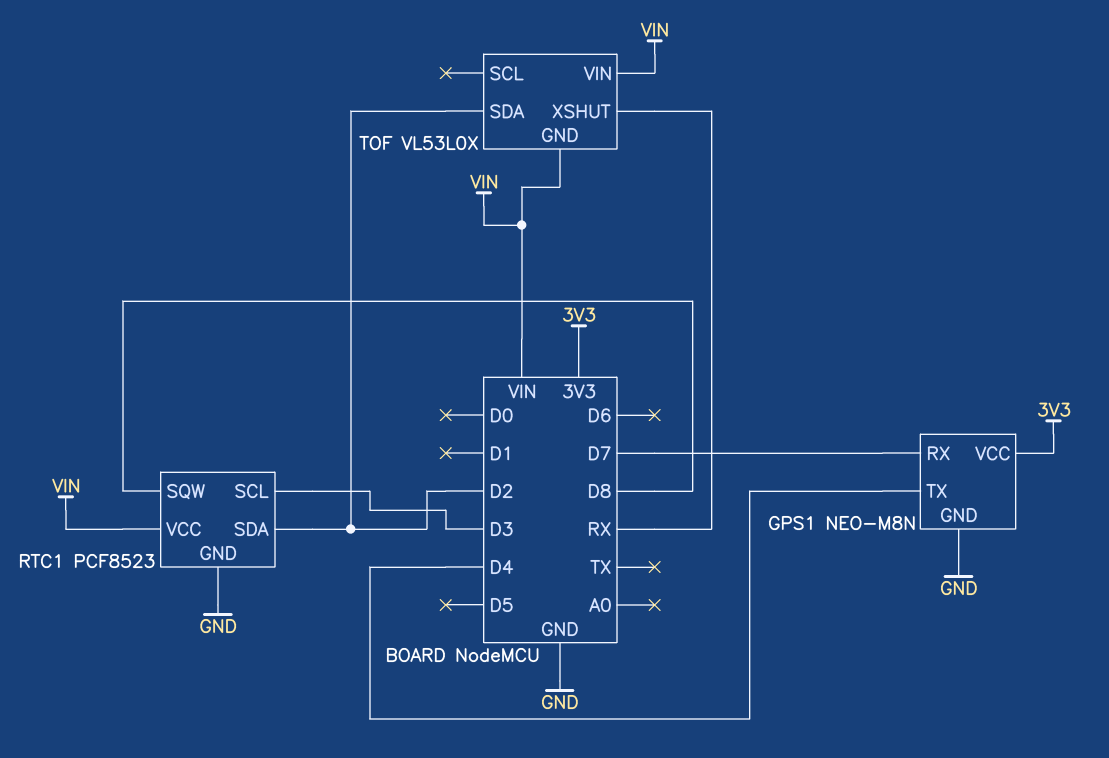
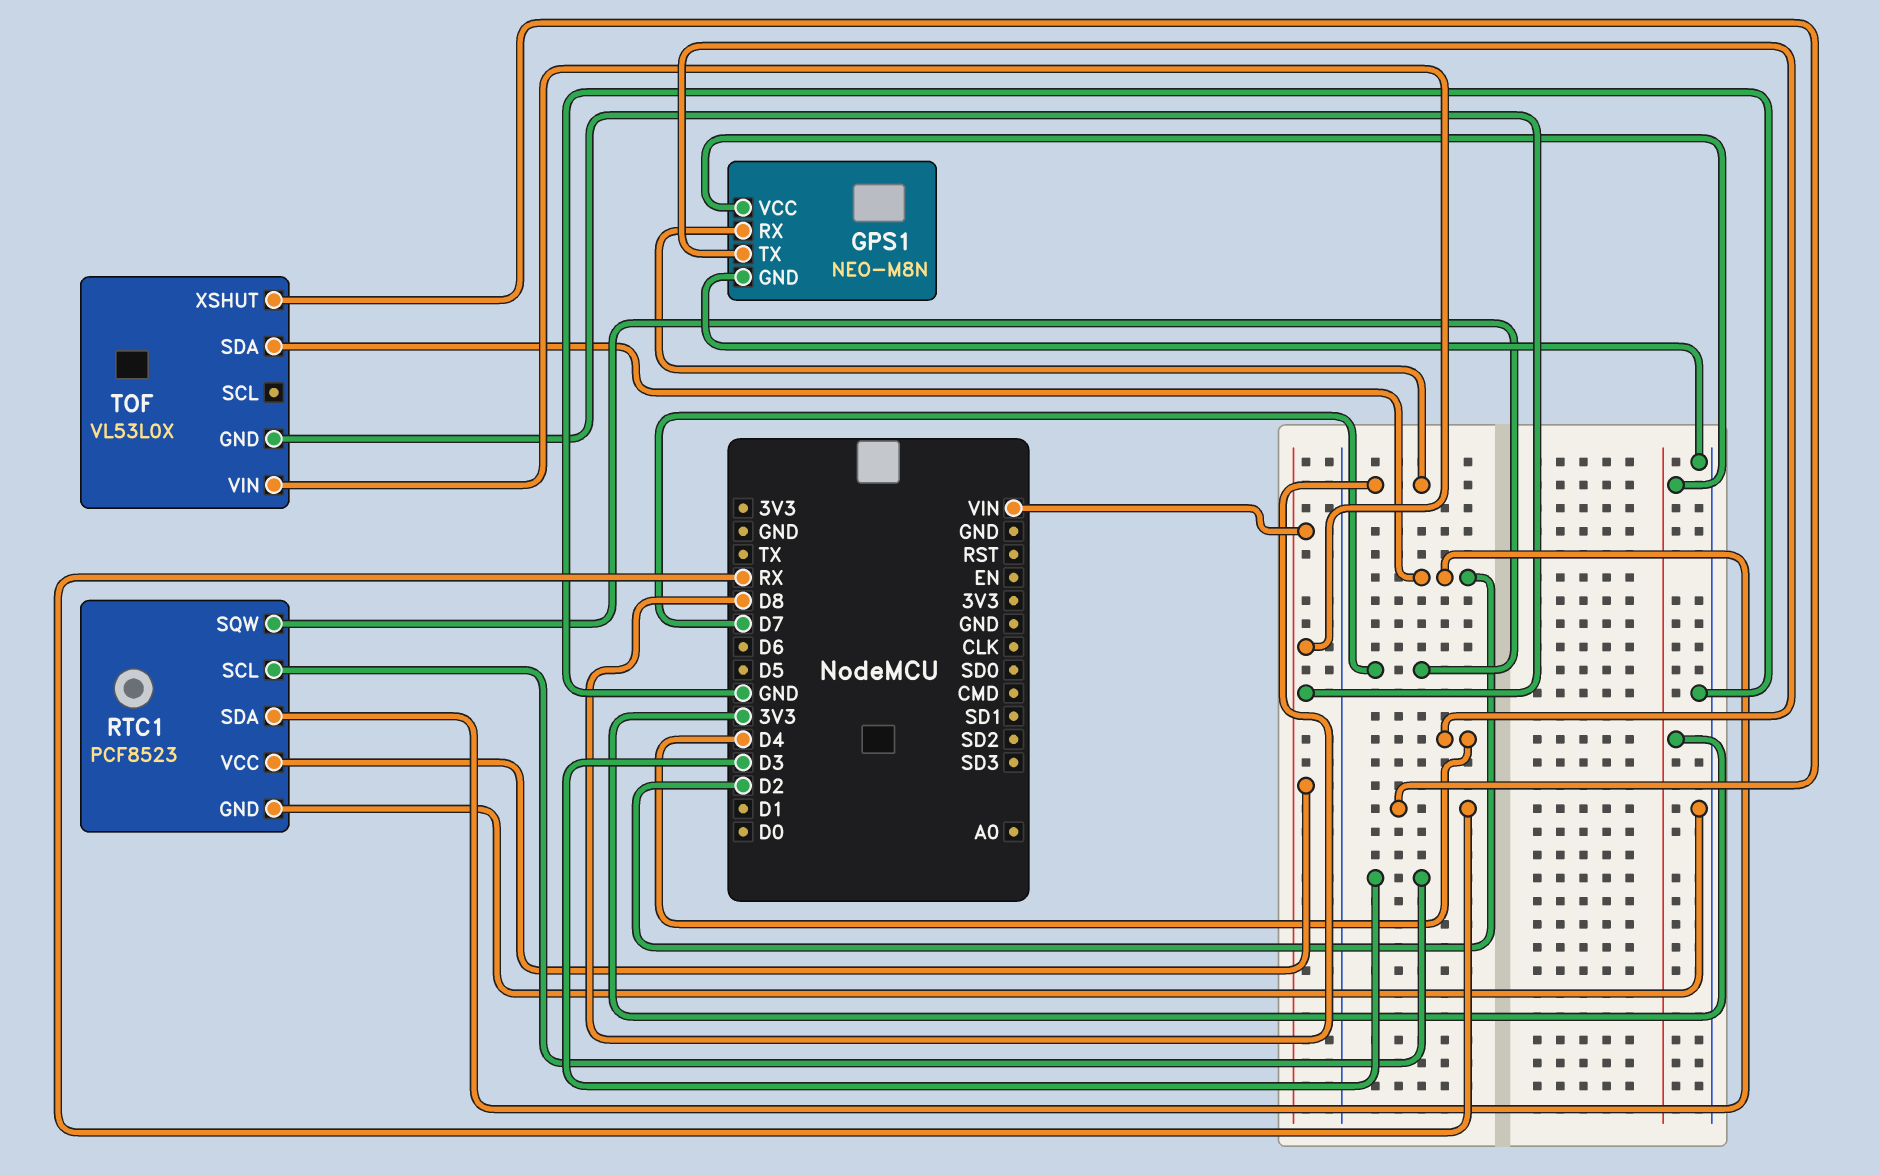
GPS1 pin RX: D7 -> D8
RTC1 pin SQW: D8 -> D7

